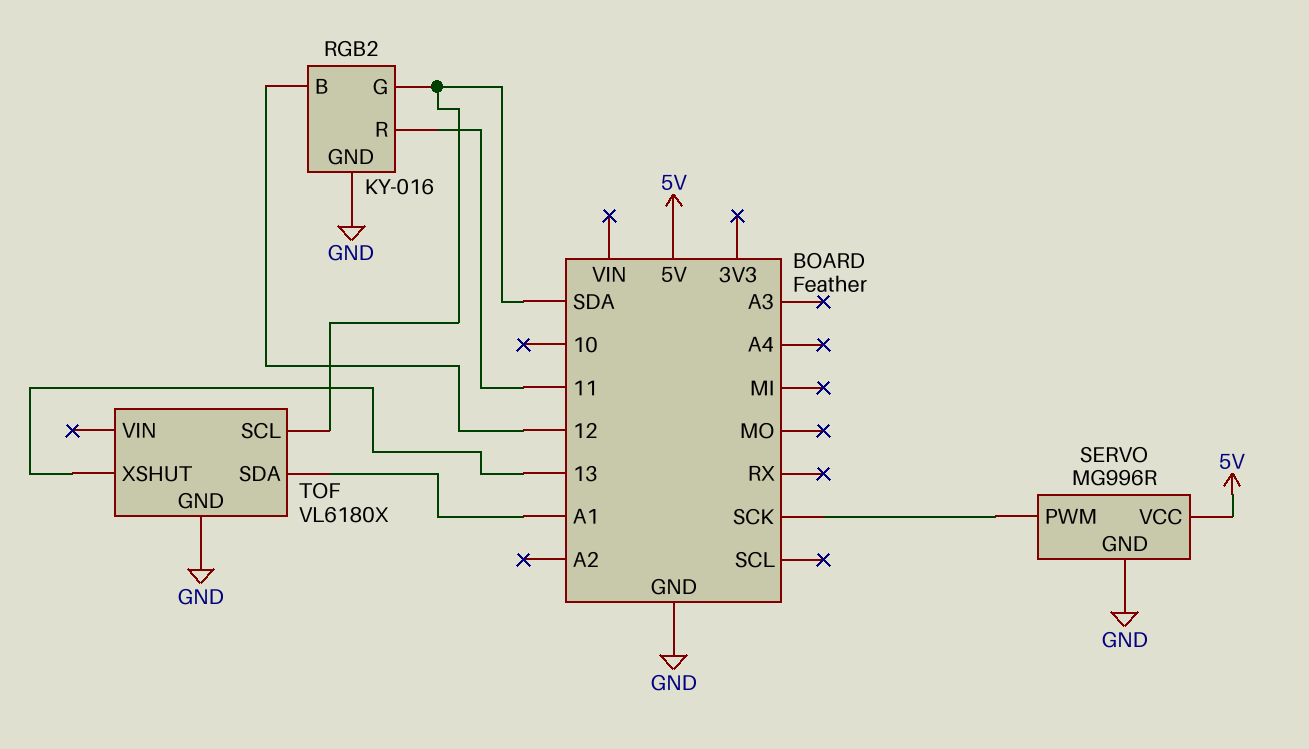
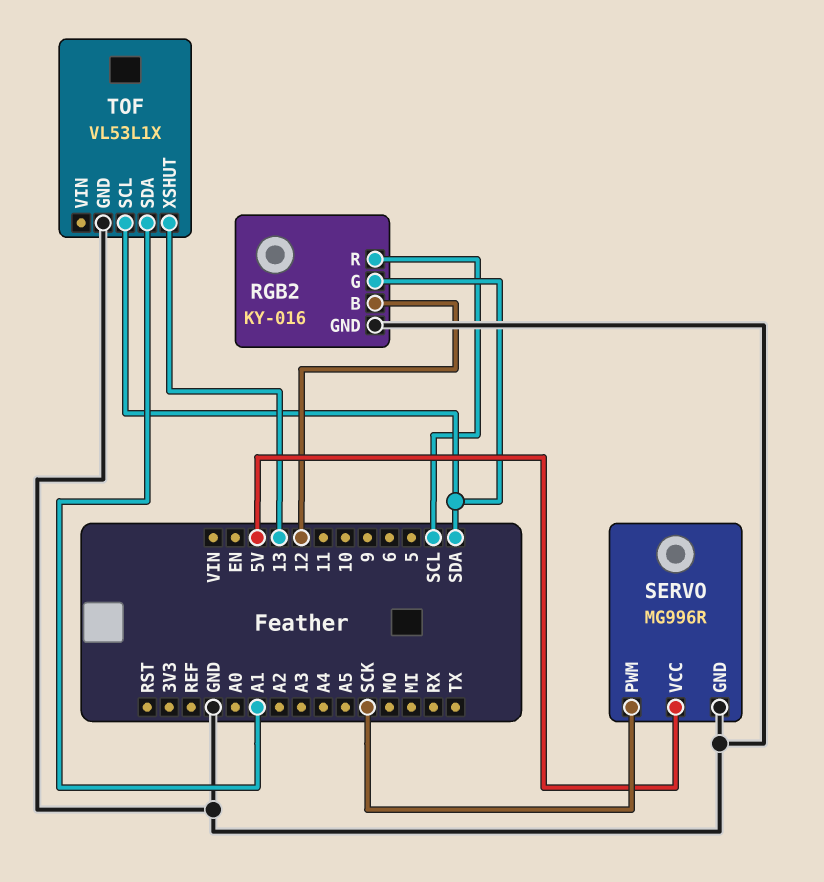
RGB2 pin R: 11 -> SCL
TOF: VL6180X -> VL53L1X

